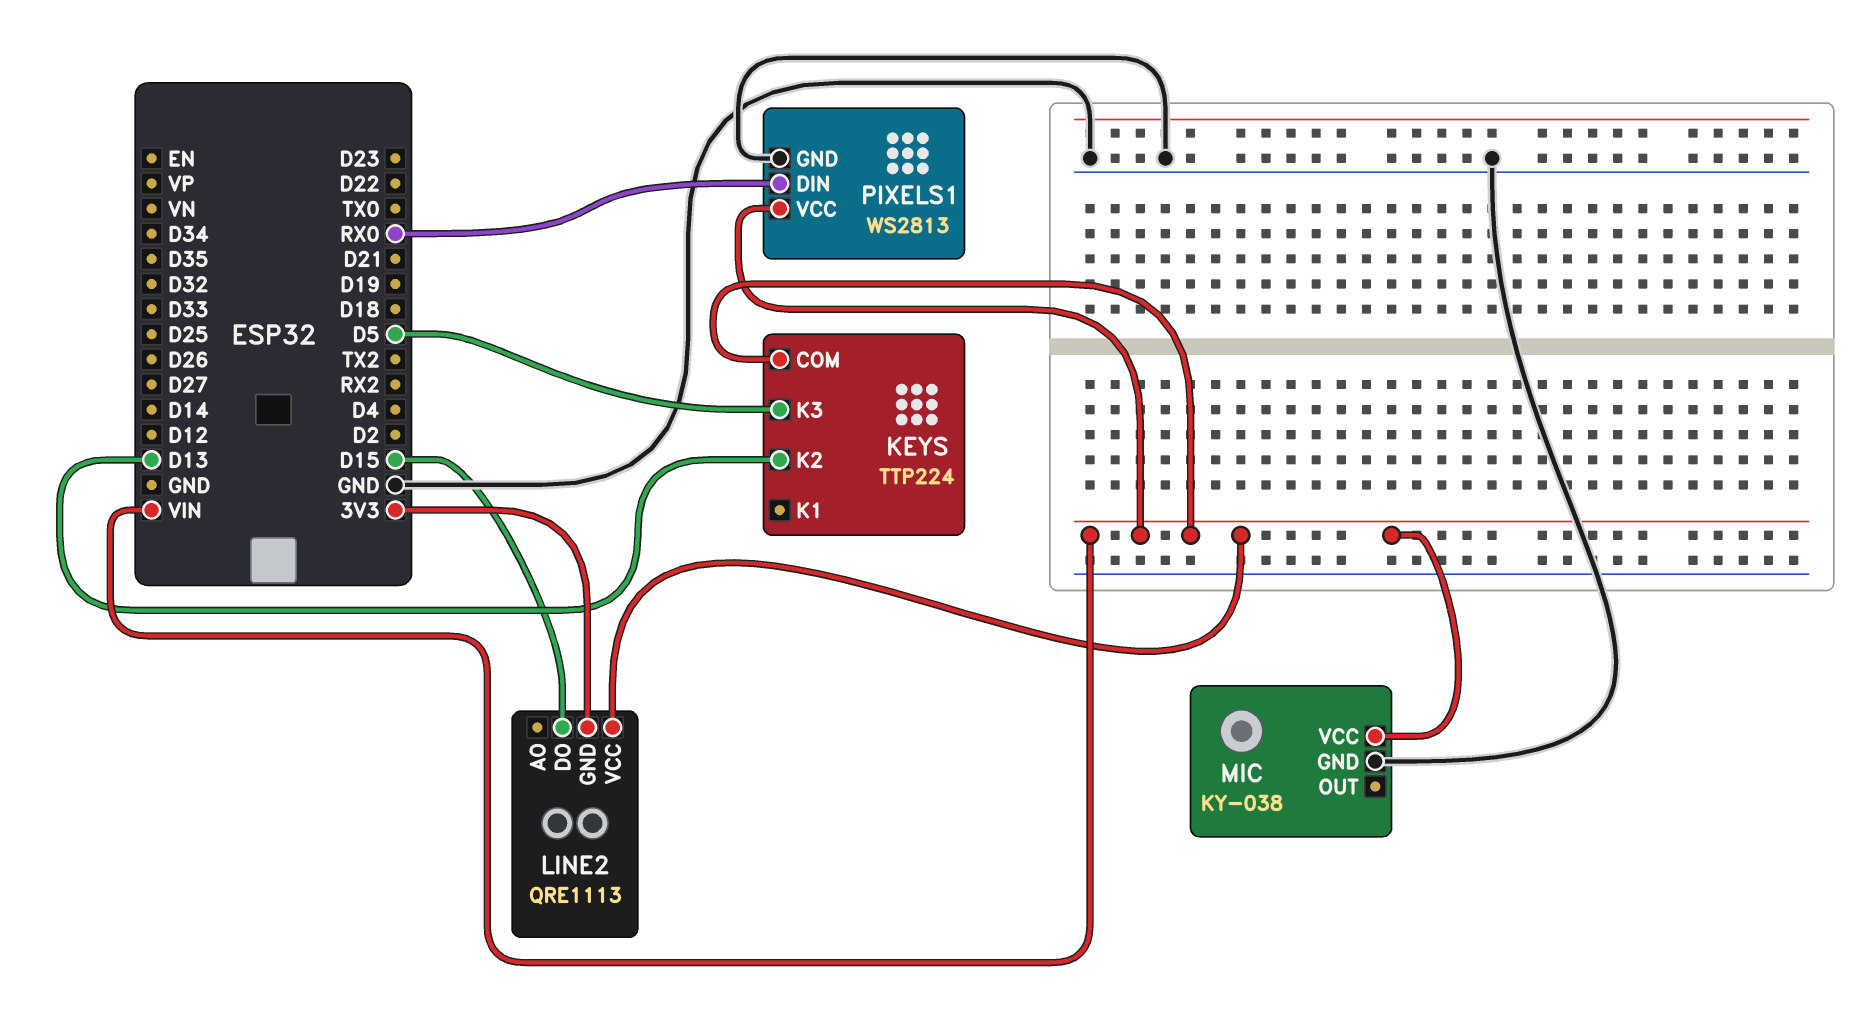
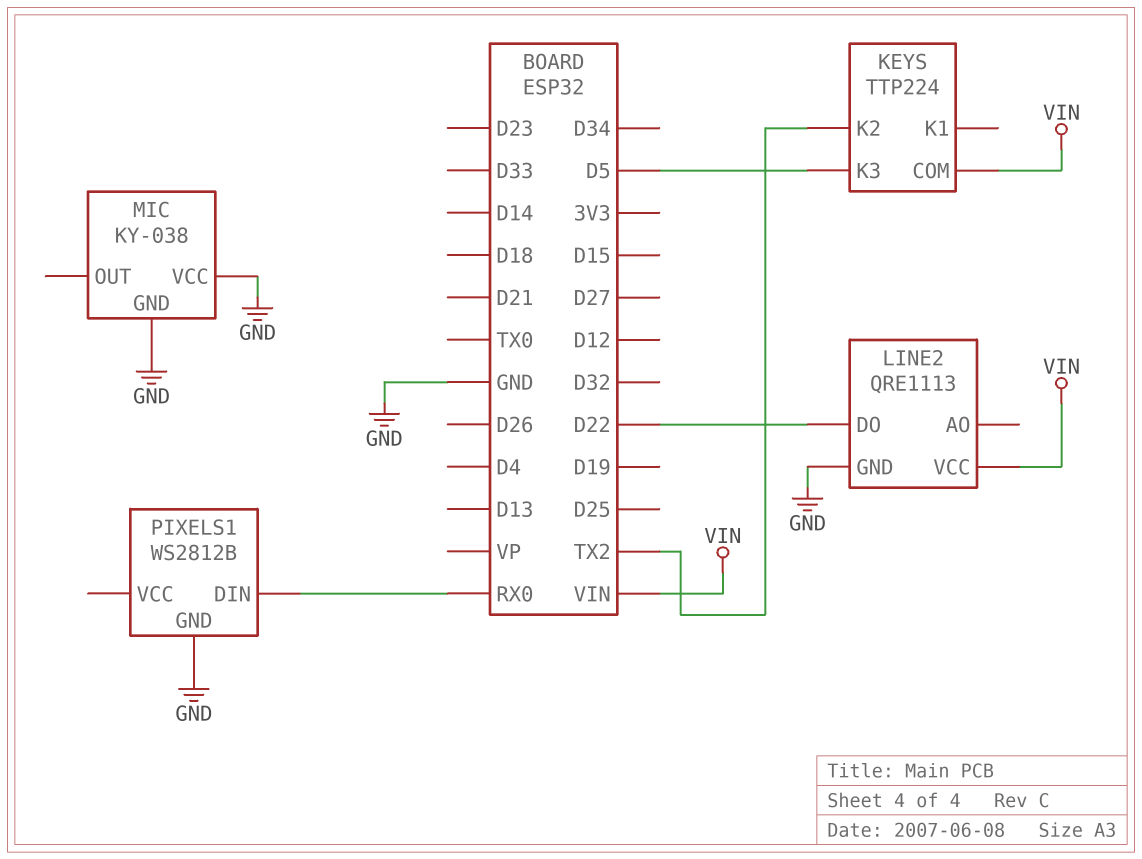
KEYS pin K2: D13 -> TX2
LINE2 pin DO: D15 -> D22
LINE2 pin GND: 3V3 -> GND
MIC pin VCC: VIN -> GND
PIXELS1: WS2813 -> WS2812B
PIXELS1 pin VCC: VIN -> none

